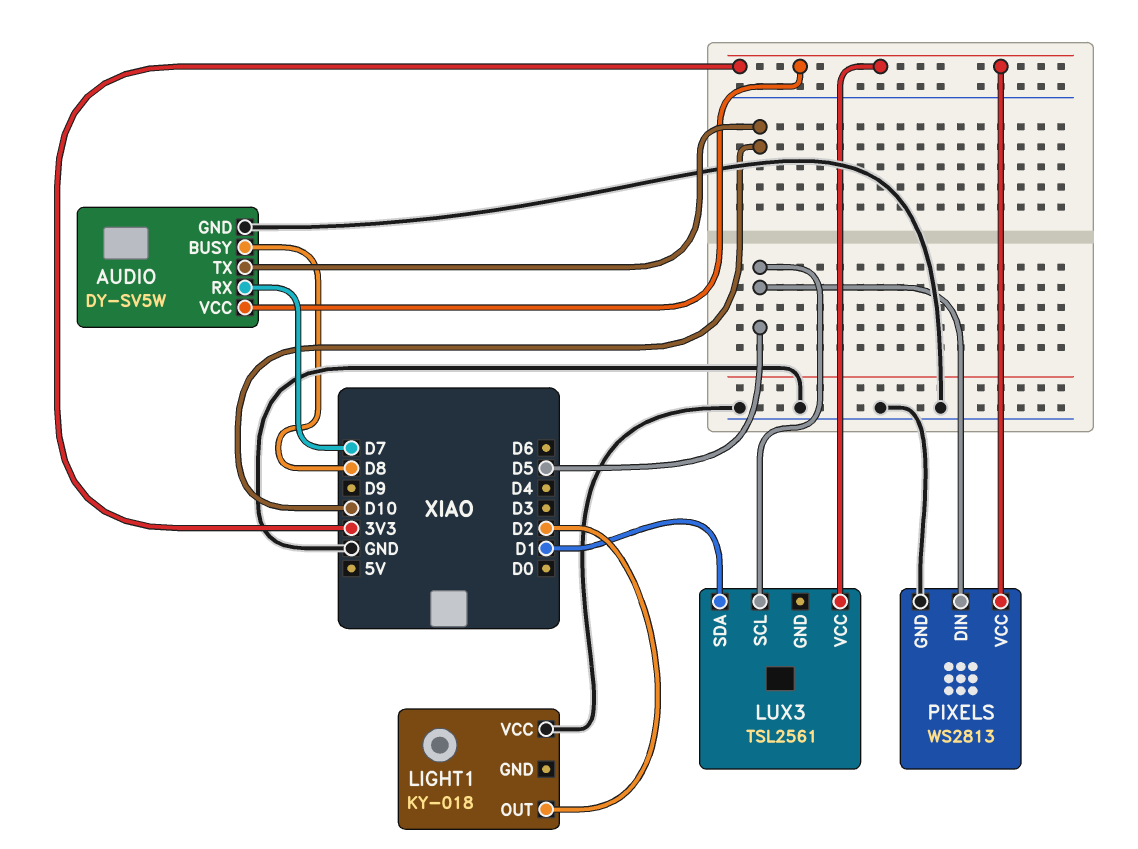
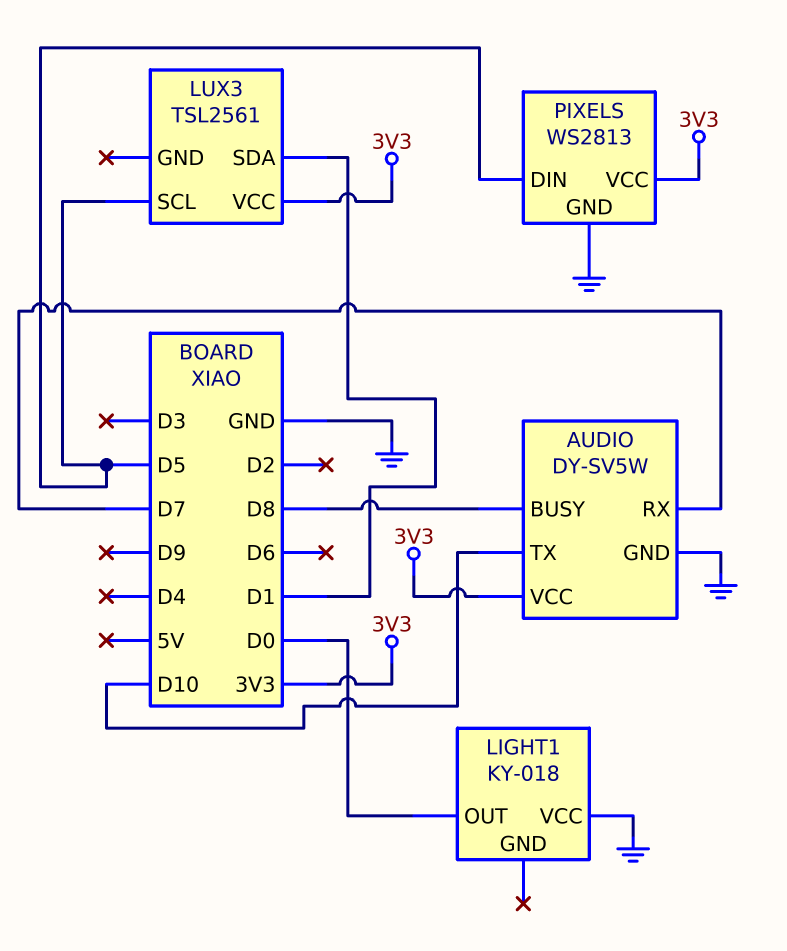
LIGHT1 pin OUT: D2 -> D0

